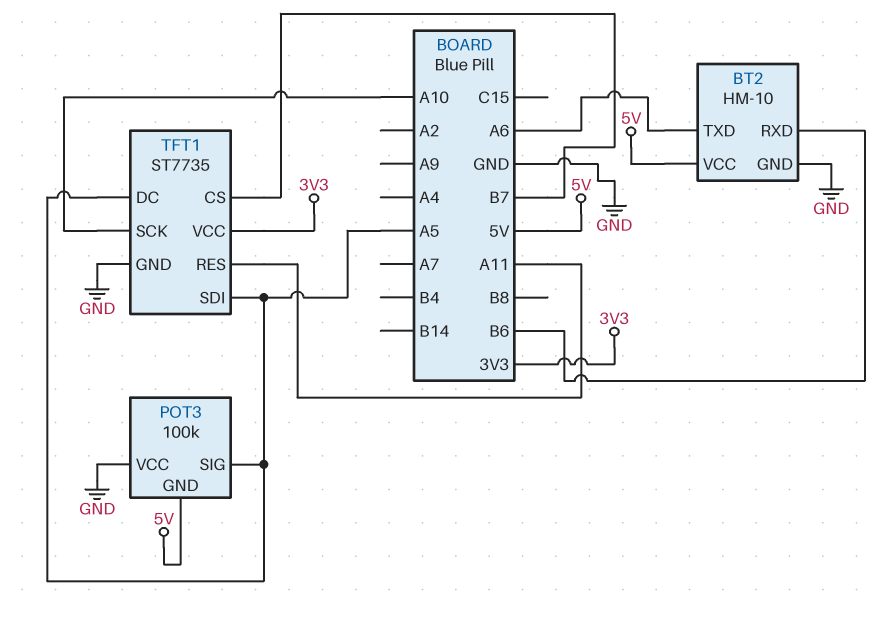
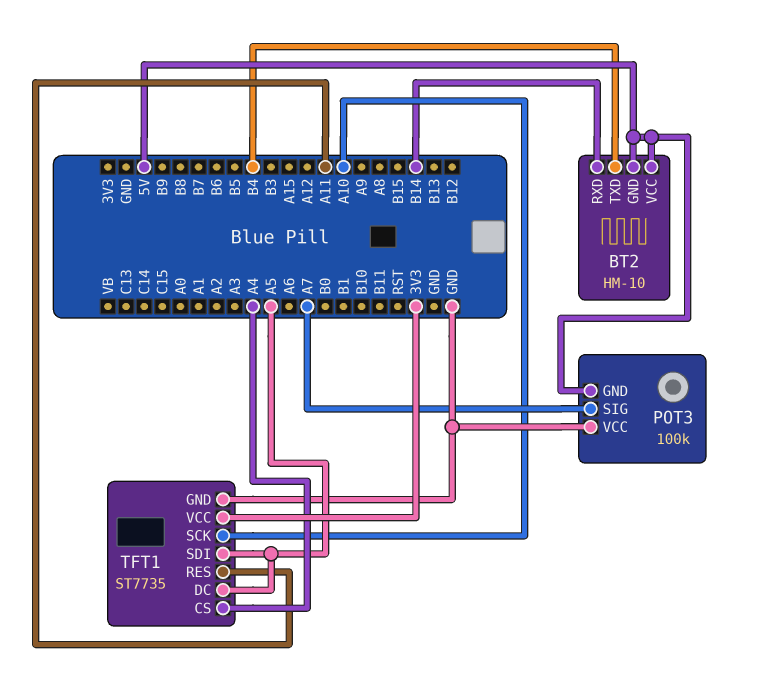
BT2 pin GND: GND -> 5V
BT2 pin RXD: B6 -> B14
BT2 pin TXD: A6 -> B4
POT3 pin SIG: A5 -> A7
TFT1 pin CS: B7 -> A4

